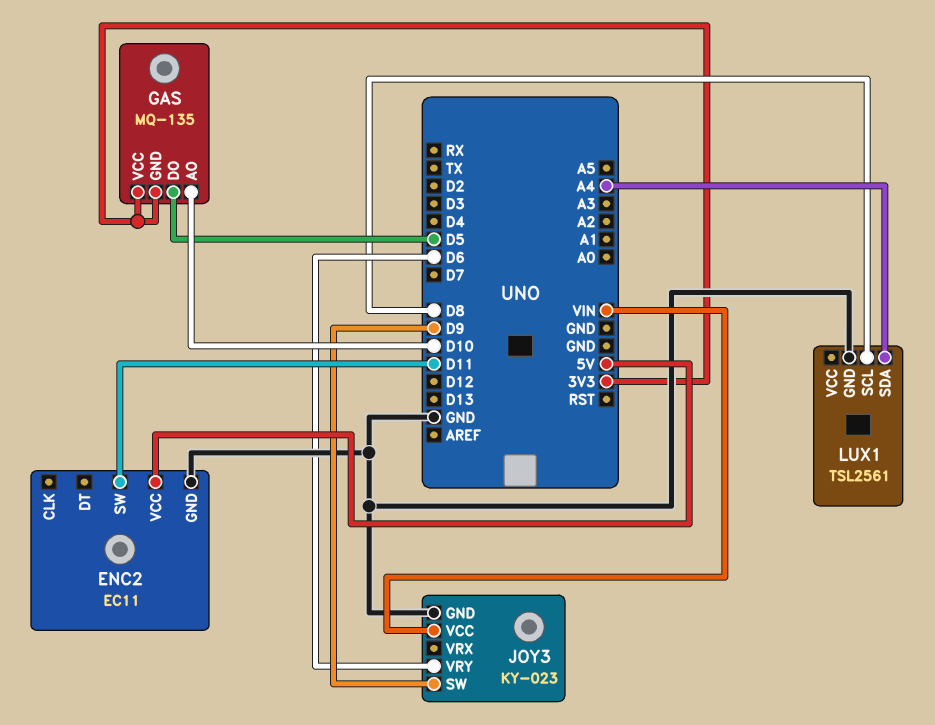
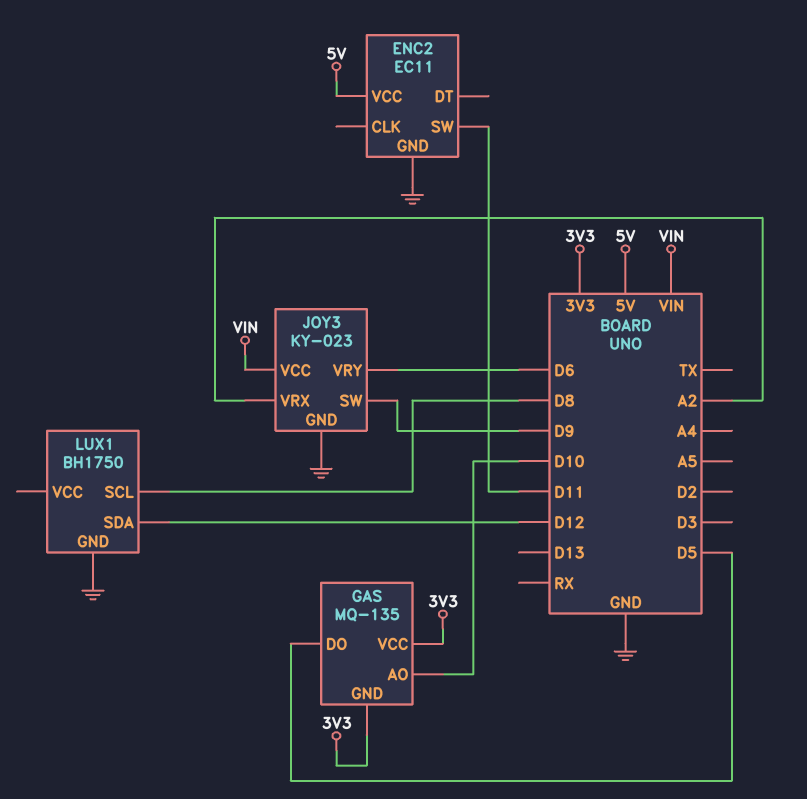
JOY3 pin VRX: none -> A2
LUX1: TSL2561 -> BH1750
LUX1 pin SDA: A4 -> D12

